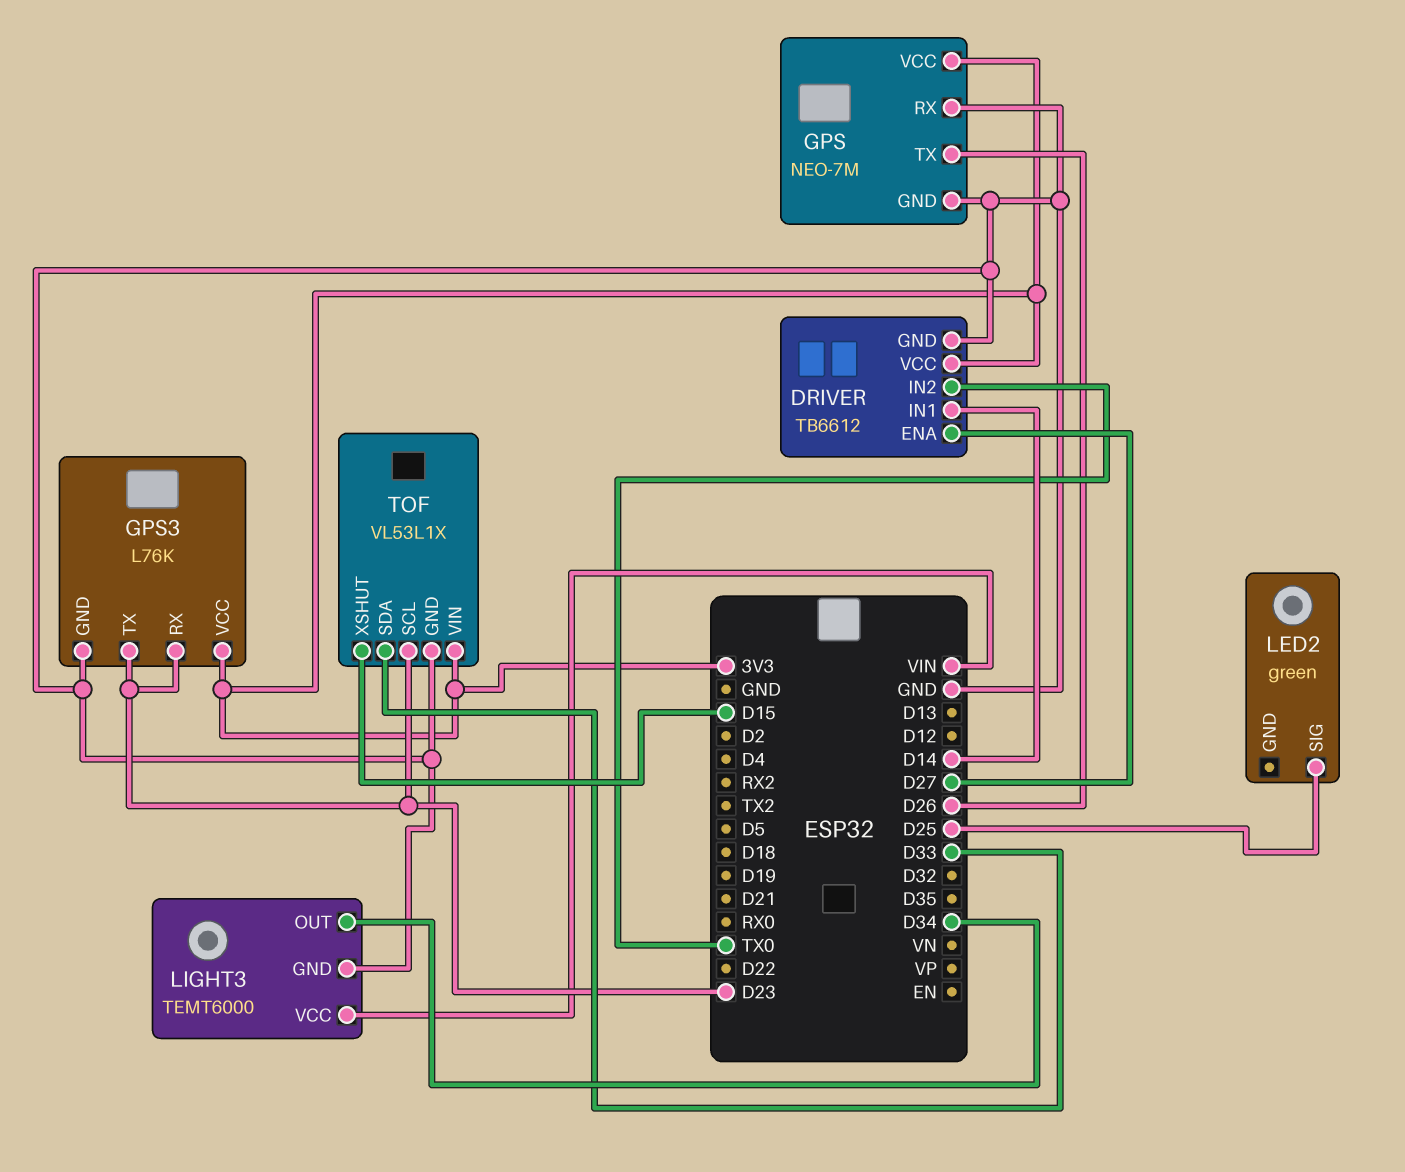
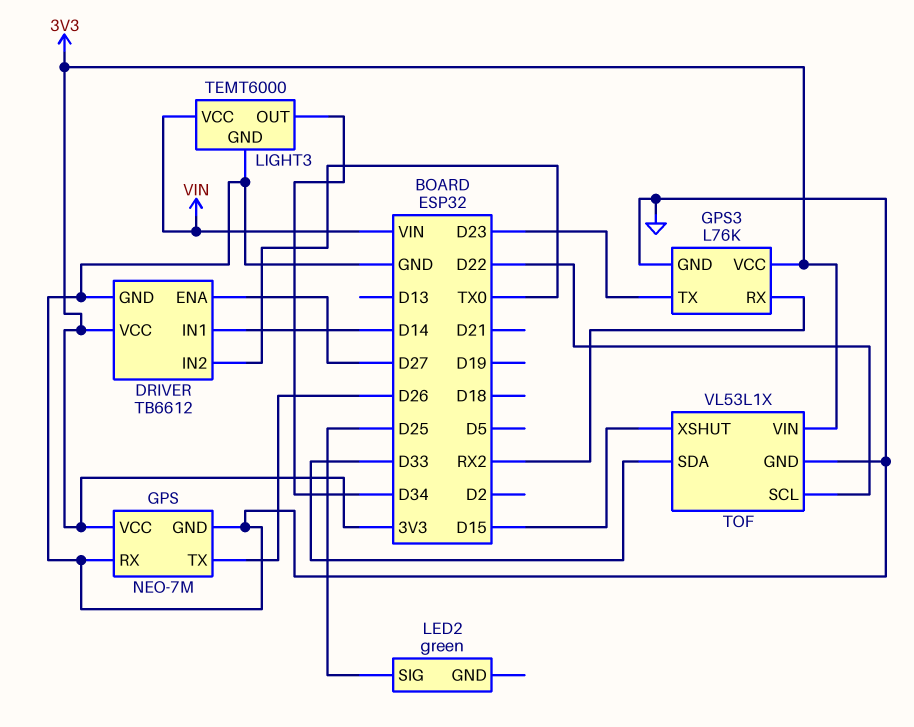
GPS3 pin RX: D23 -> RX2
TOF pin SCL: D23 -> D22

